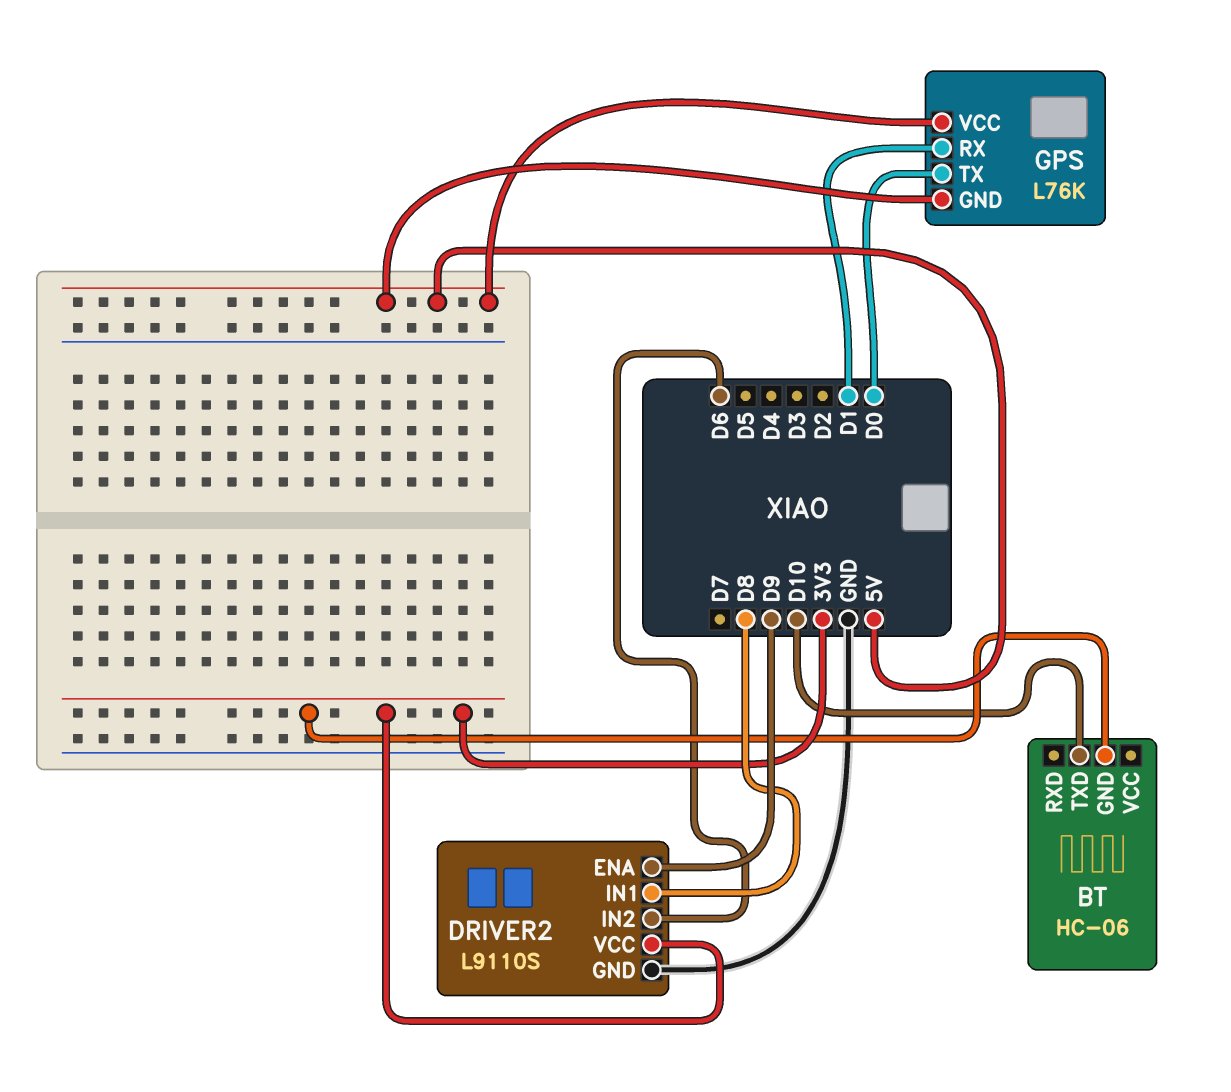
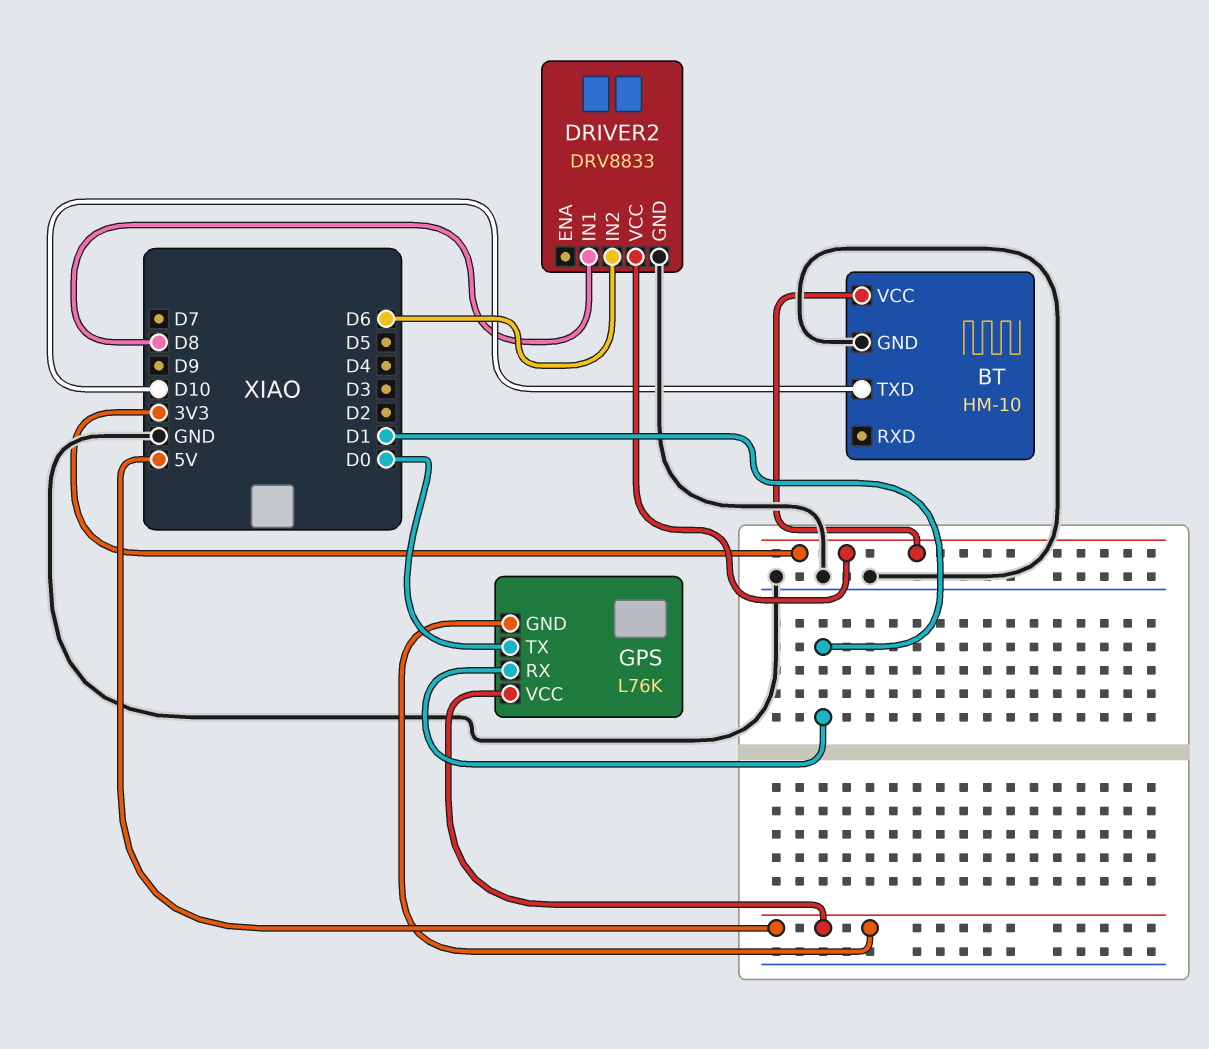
BT: HC-06 -> HM-10
BT pin GND: 3V3 -> GND
BT pin VCC: none -> 3V3
DRIVER2: L9110S -> DRV8833
DRIVER2 pin ENA: D9 -> none

